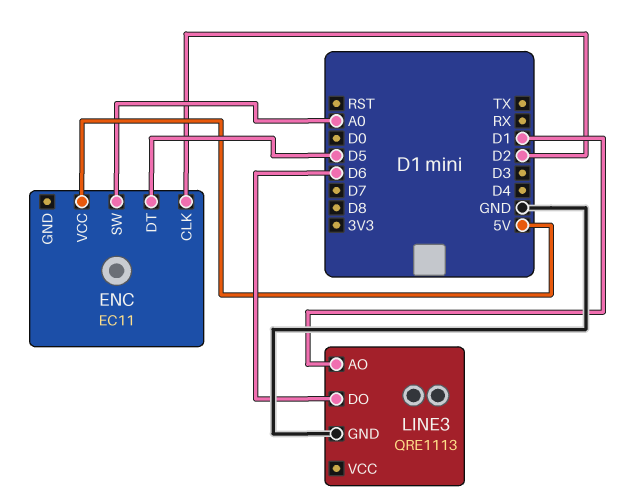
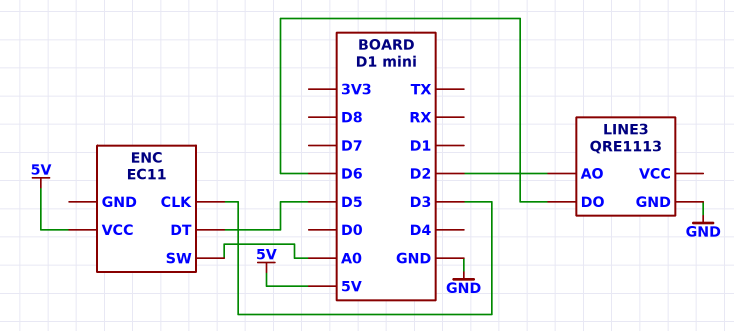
ENC pin CLK: D2 -> D3
LINE3 pin AO: D1 -> D2

